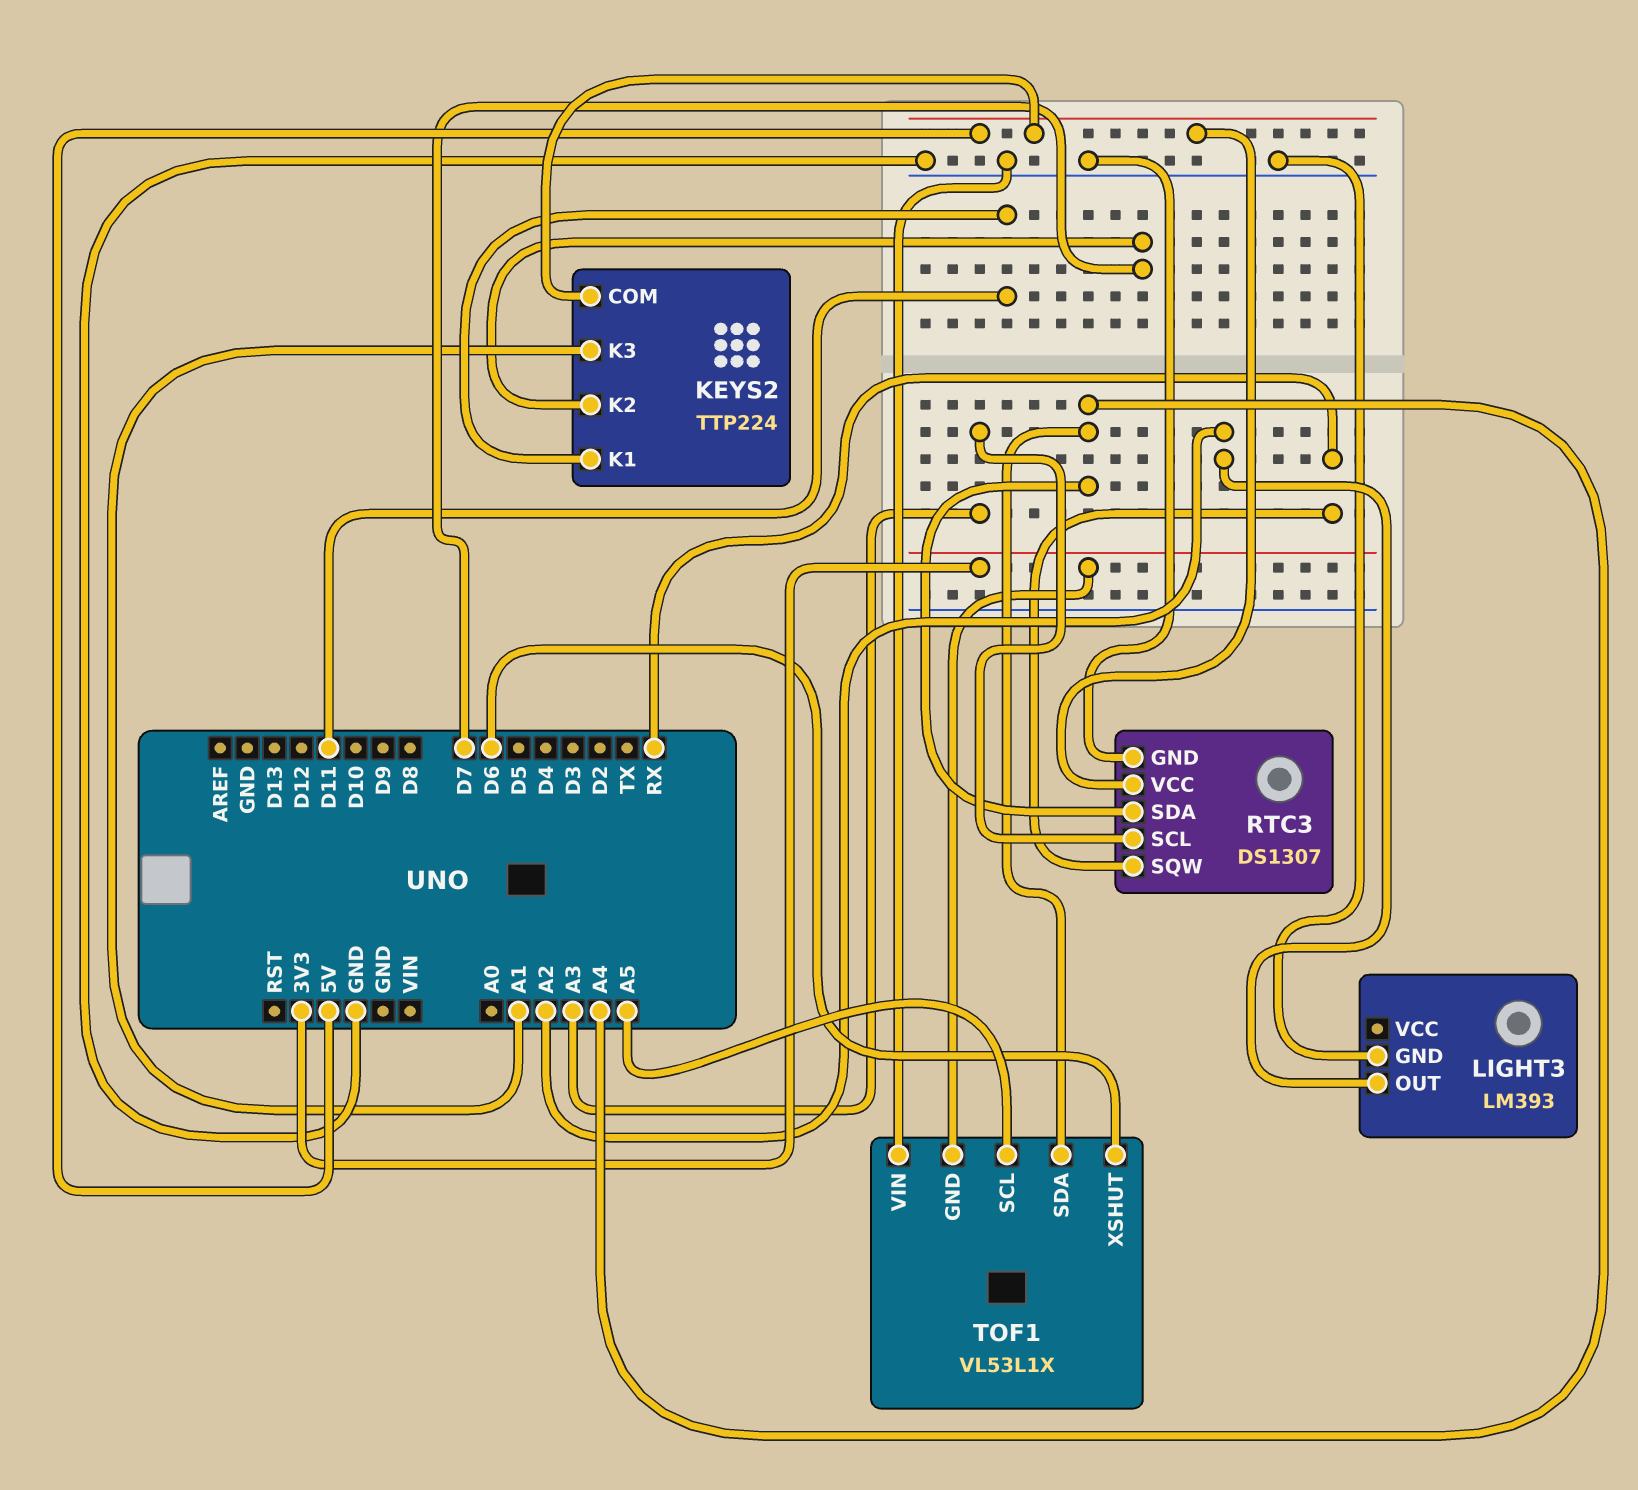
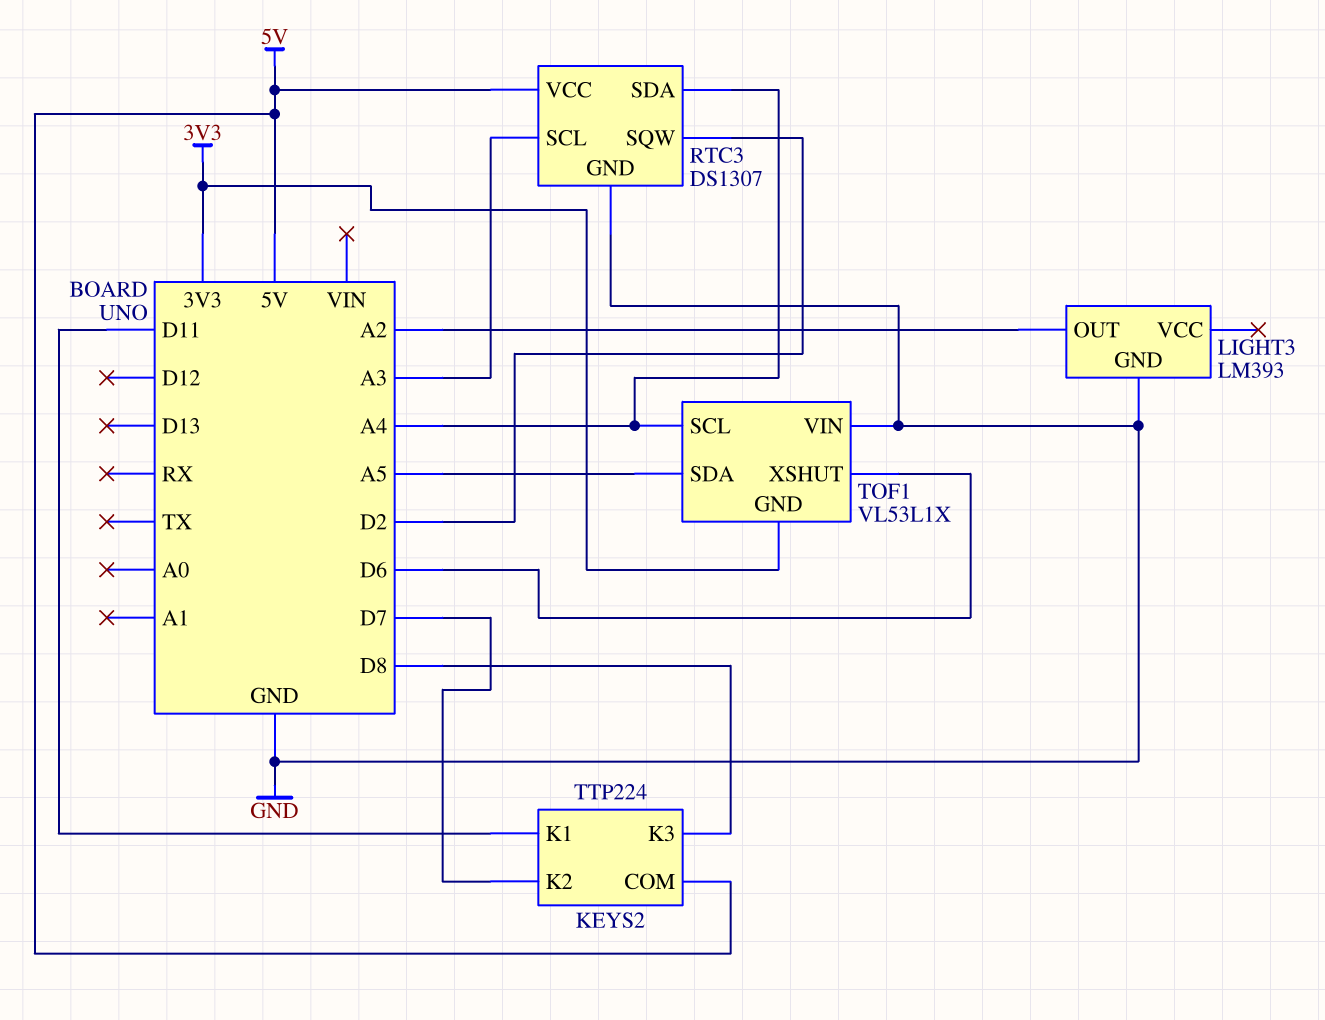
KEYS2 pin K3: A1 -> D8
RTC3 pin SQW: RX -> D2
TOF1 pin SCL: A5 -> A4
TOF1 pin SDA: A4 -> A5

